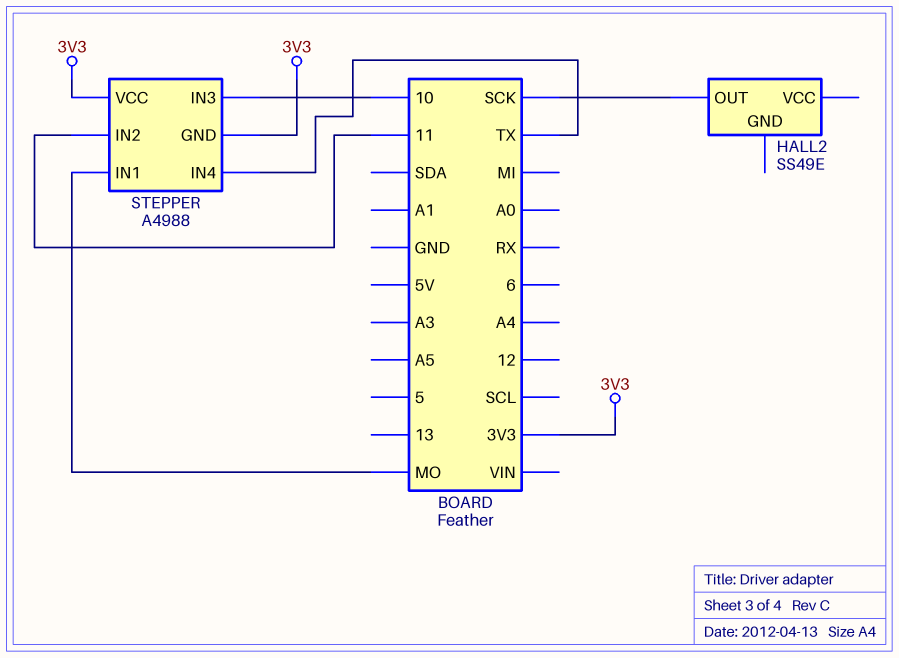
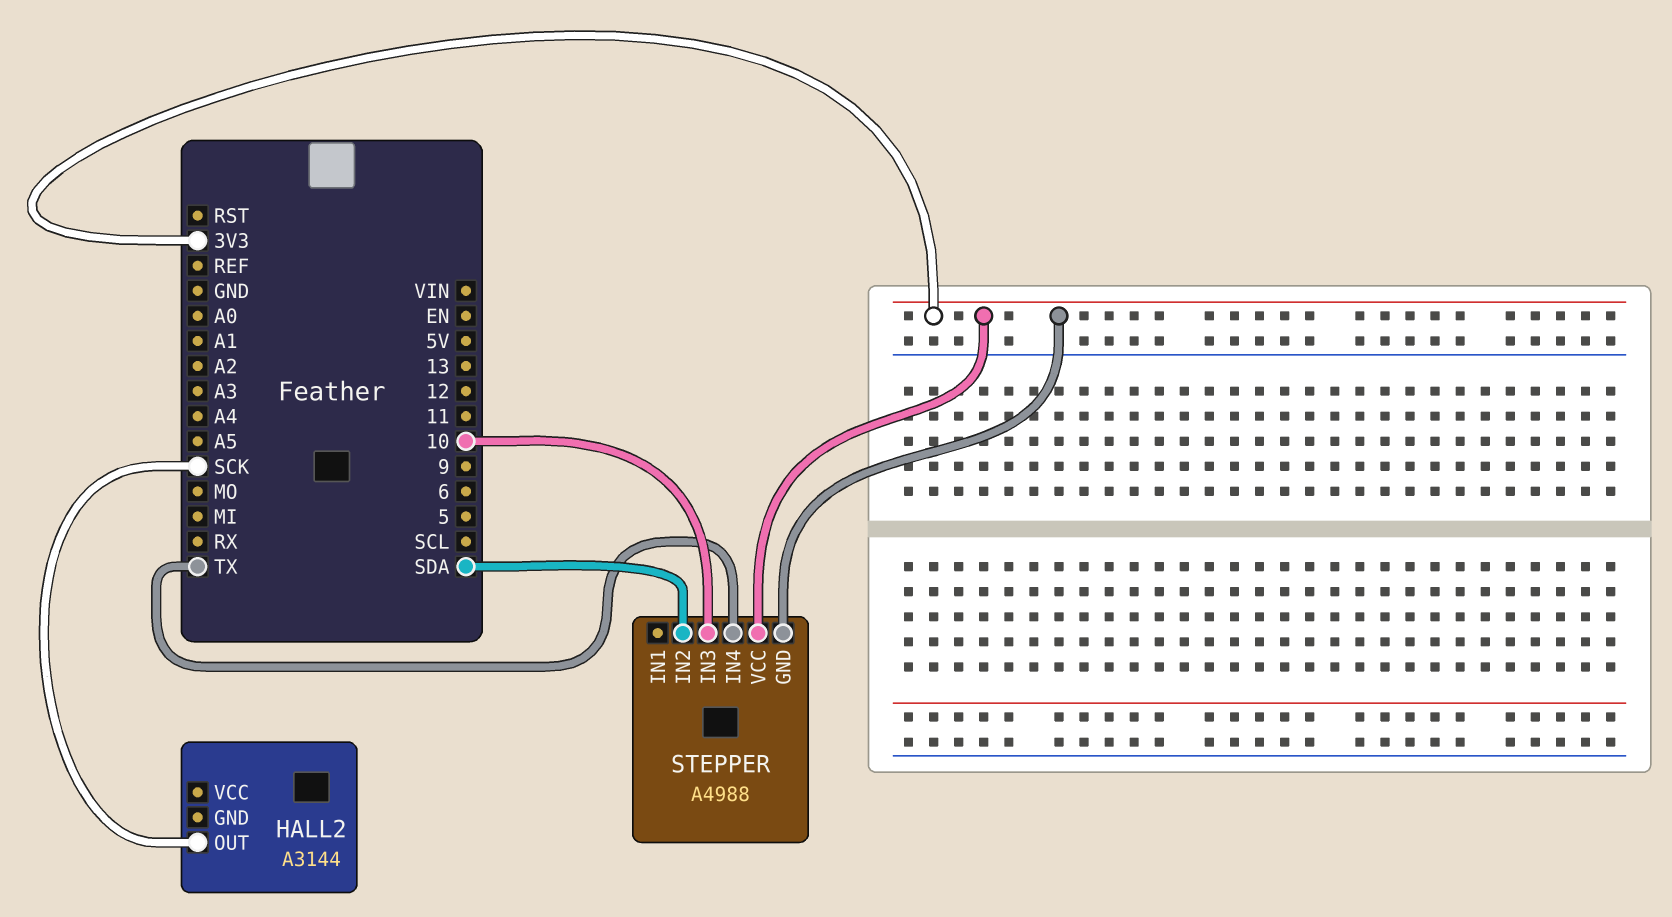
HALL2: SS49E -> A3144
STEPPER pin IN1: MO -> none
STEPPER pin IN2: 11 -> SDA

